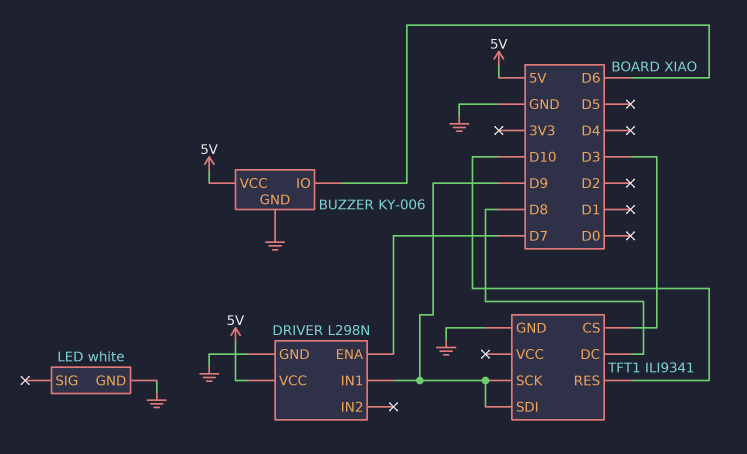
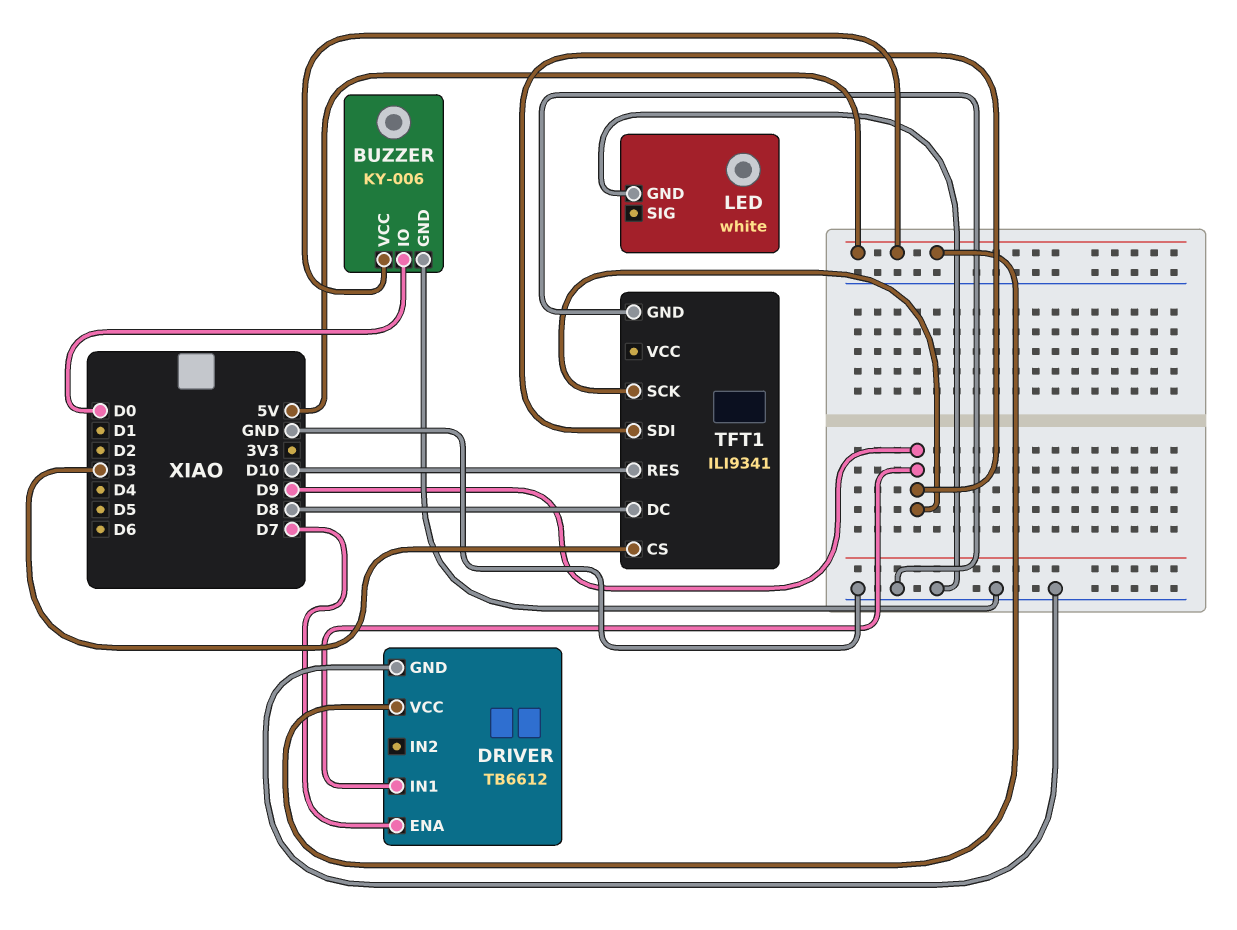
BUZZER pin IO: D6 -> D0
DRIVER: L298N -> TB6612

